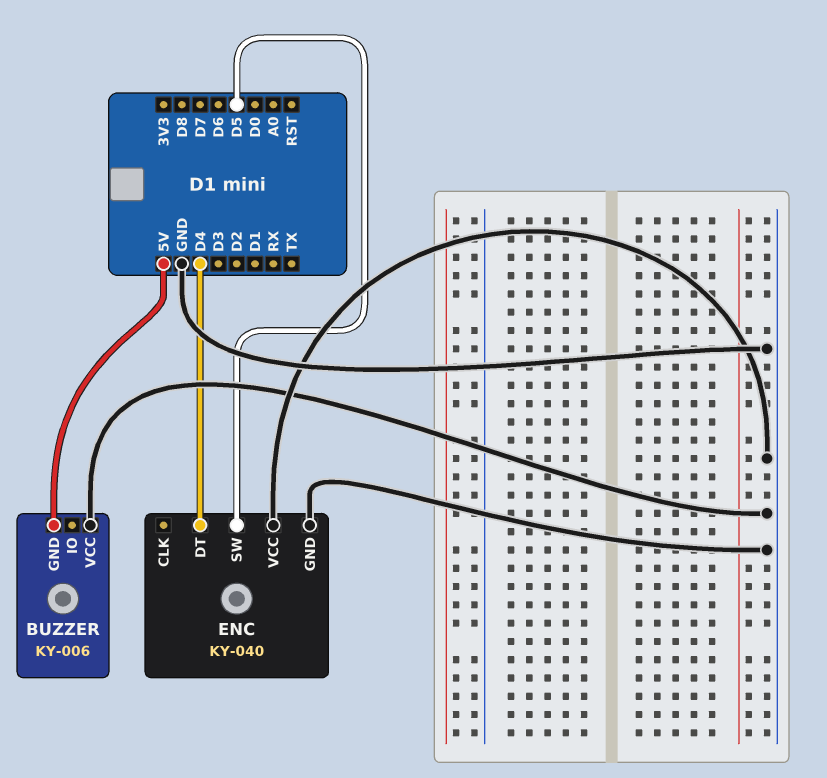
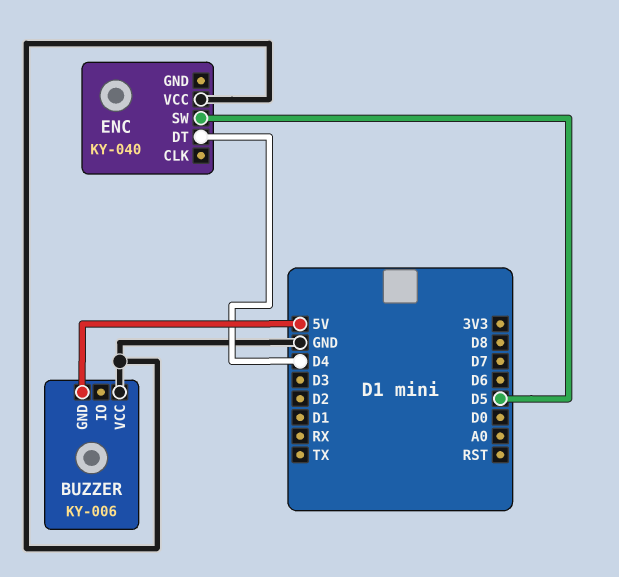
ENC pin GND: GND -> none

